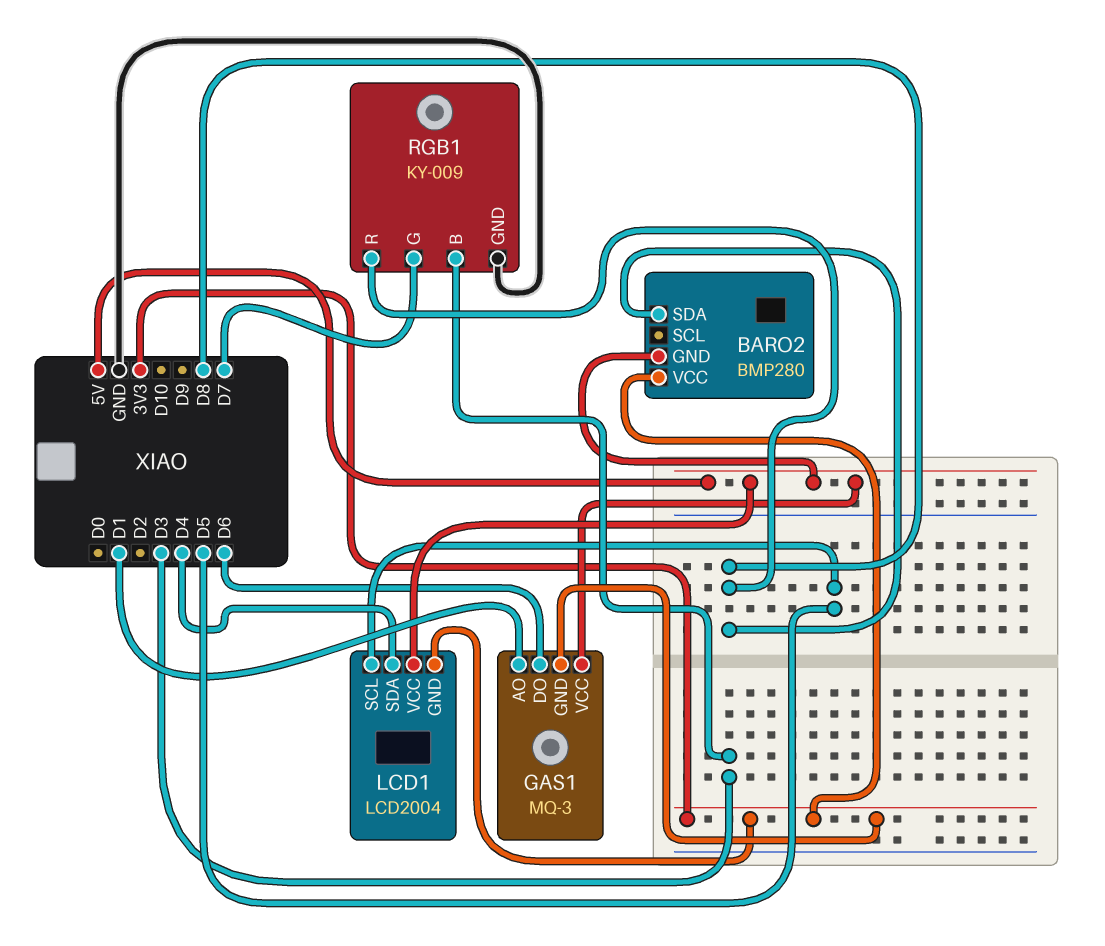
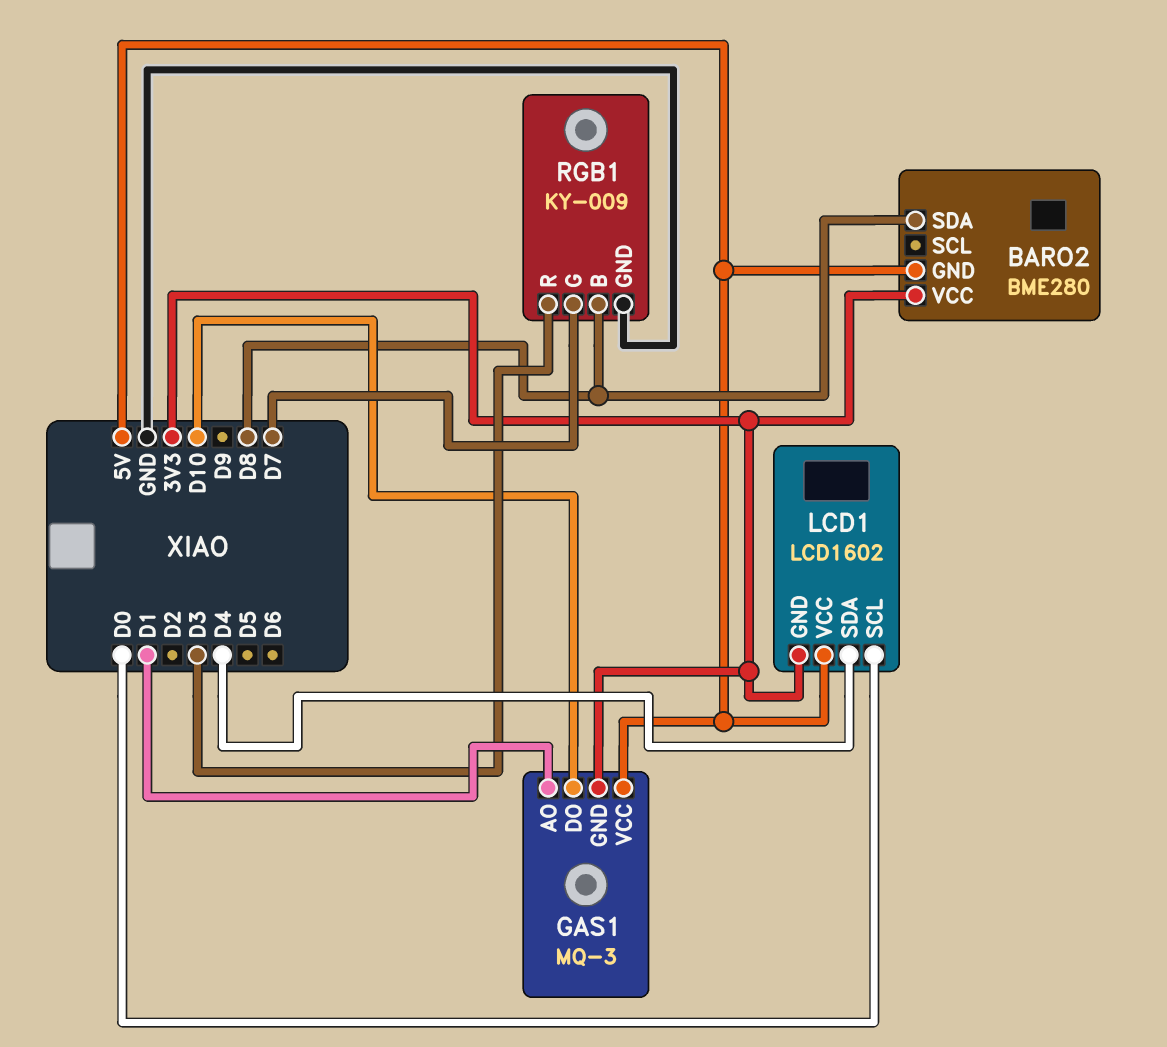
BARO2: BMP280 -> BME280
GAS1 pin DO: D6 -> D10
LCD1: LCD2004 -> LCD1602
LCD1 pin SCL: D5 -> D0
RGB1 pin B: D3 -> D8
RGB1 pin R: D8 -> D3

